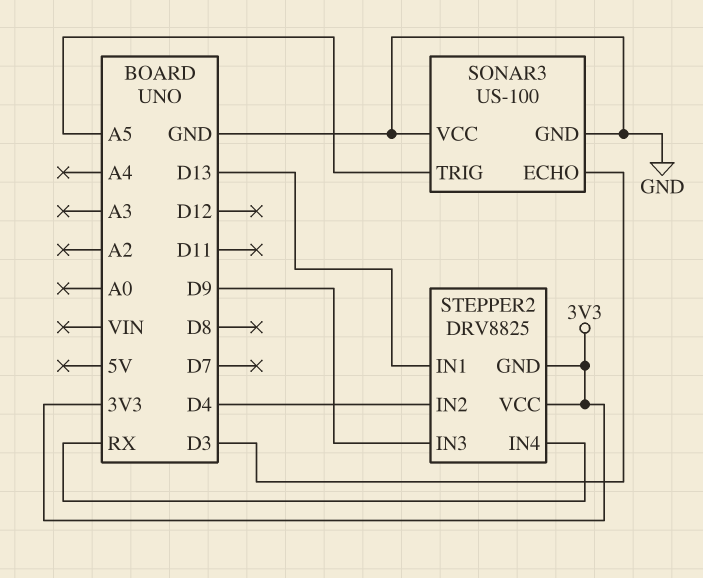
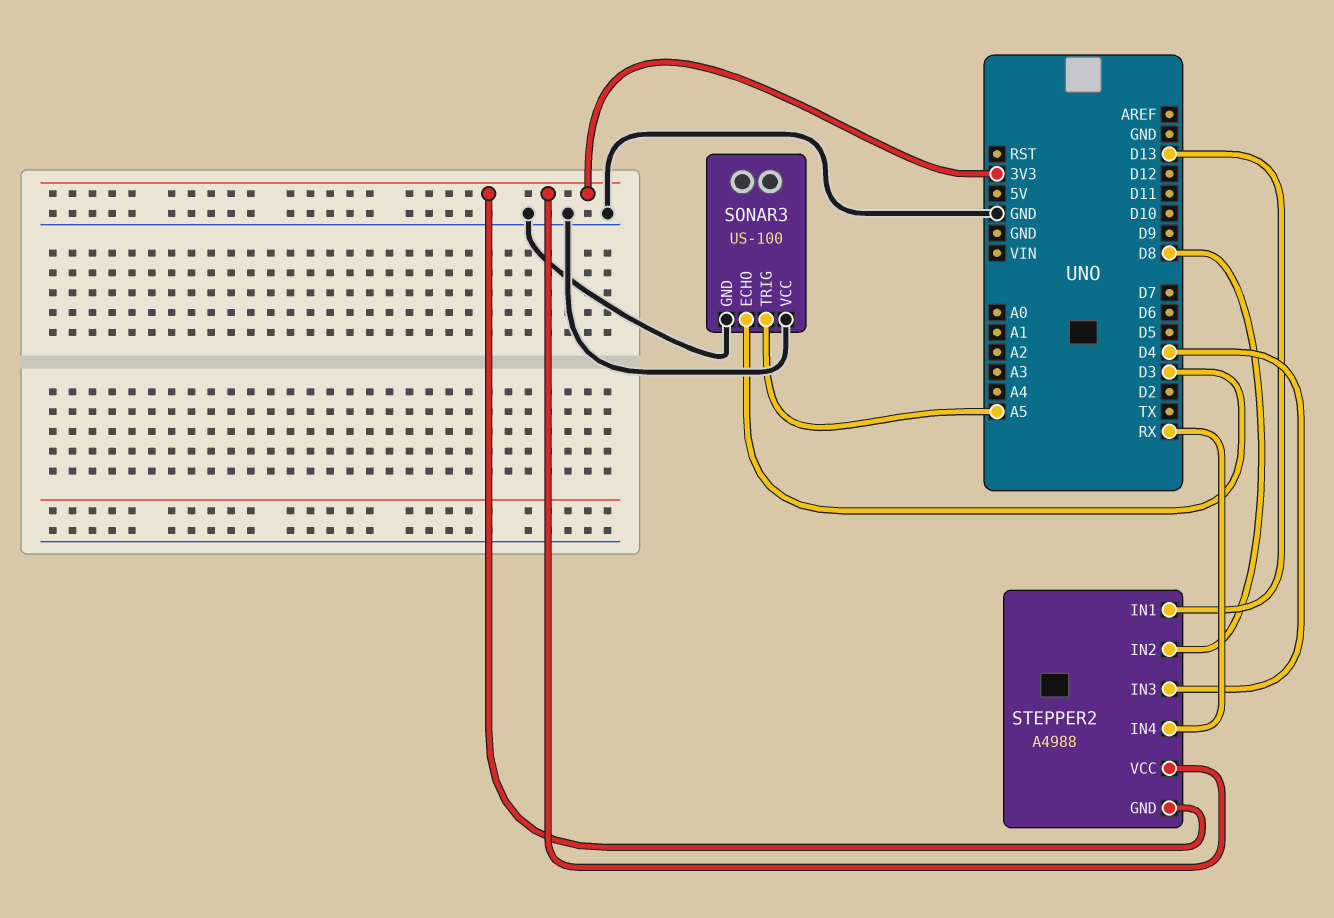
STEPPER2: DRV8825 -> A4988
STEPPER2 pin IN2: D4 -> D8
STEPPER2 pin IN3: D9 -> D4

